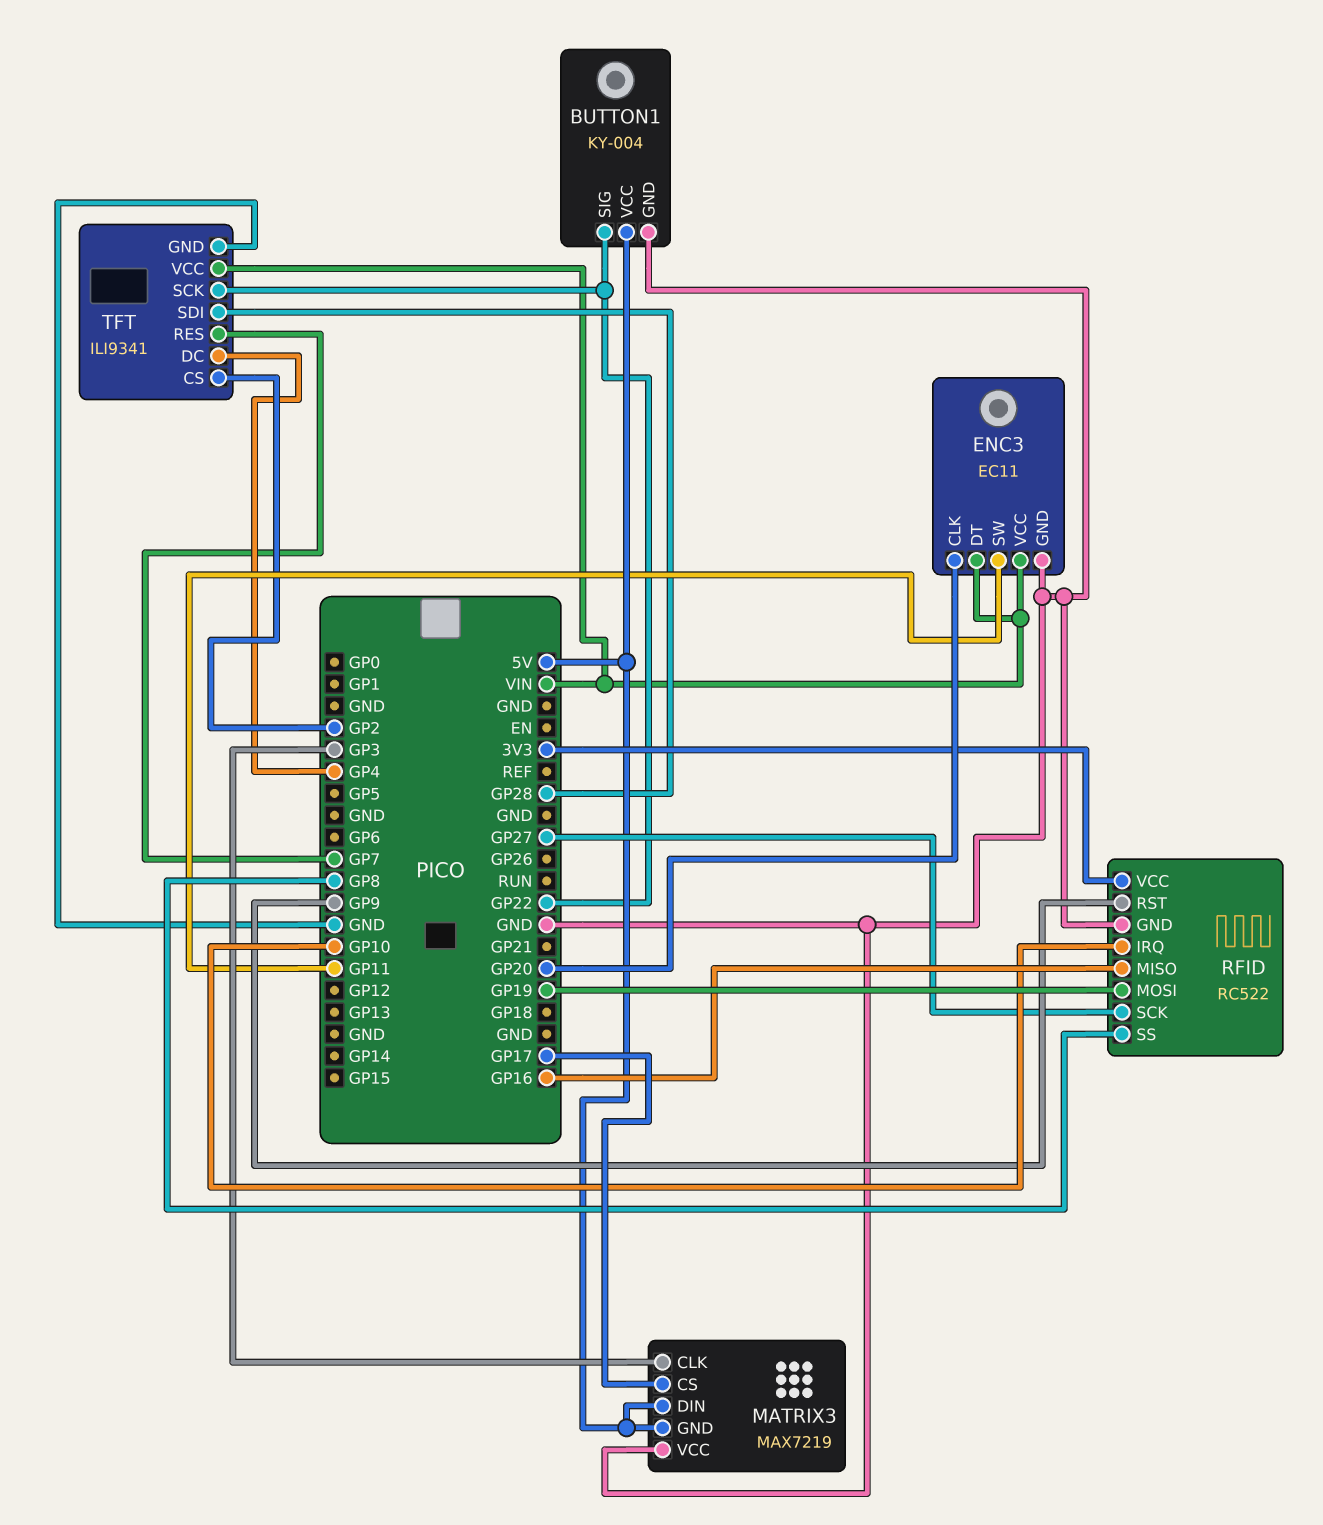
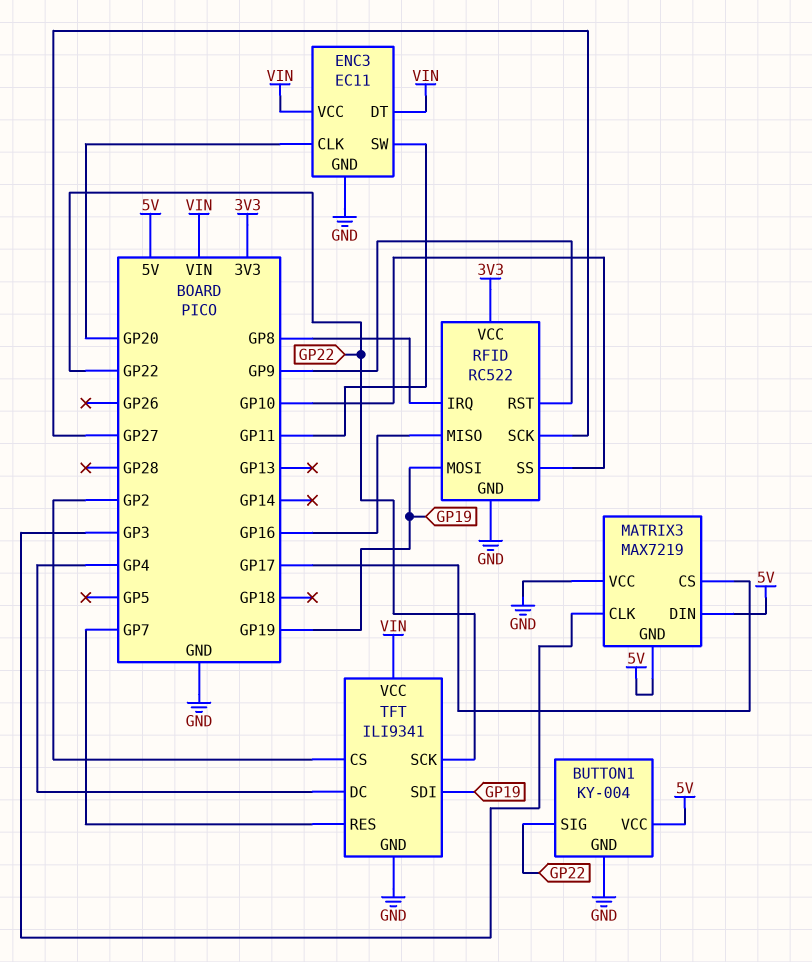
RFID pin IRQ: GP10 -> GP8
RFID pin SS: GP8 -> GP10
TFT pin SDI: GP28 -> GP19

